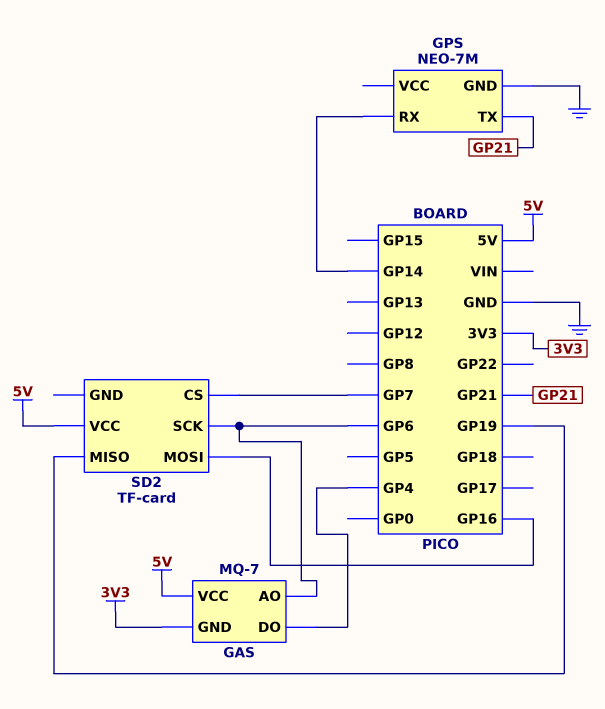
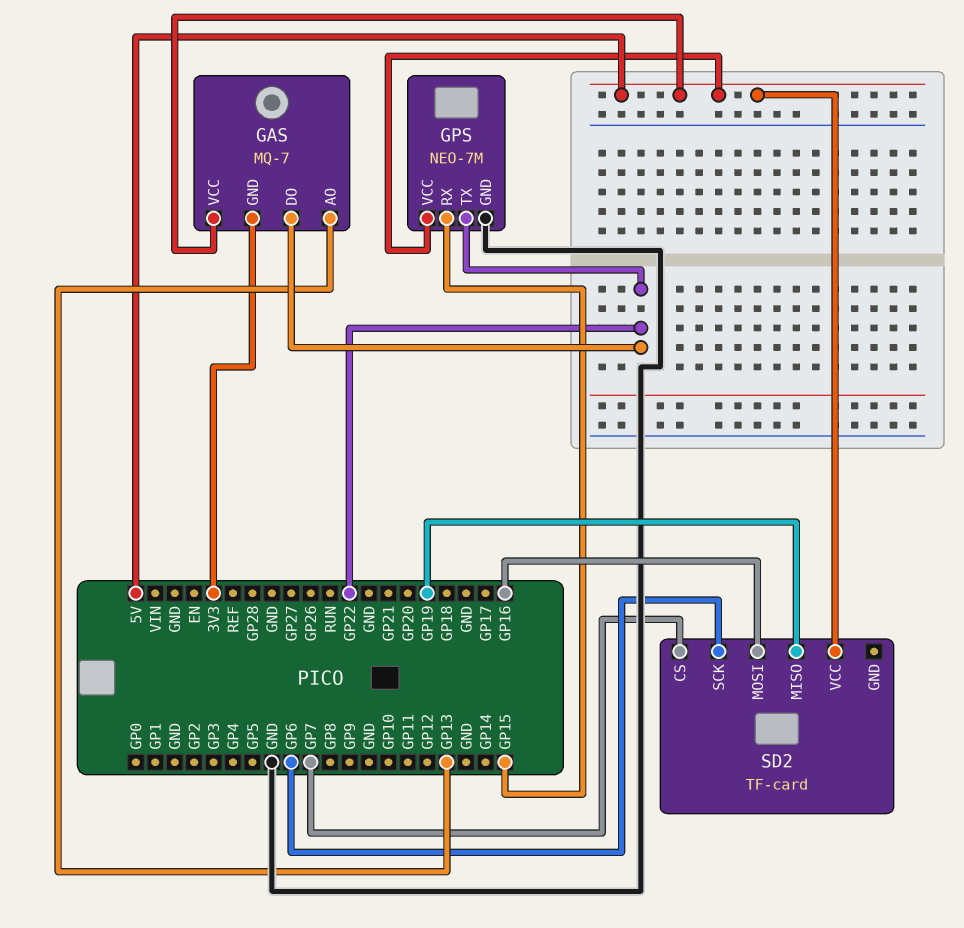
GAS pin AO: GP6 -> GP13
GAS pin DO: GP4 -> GP22
GPS pin RX: GP14 -> GP15
GPS pin TX: GP21 -> GP22
GPS pin VCC: none -> 5V

